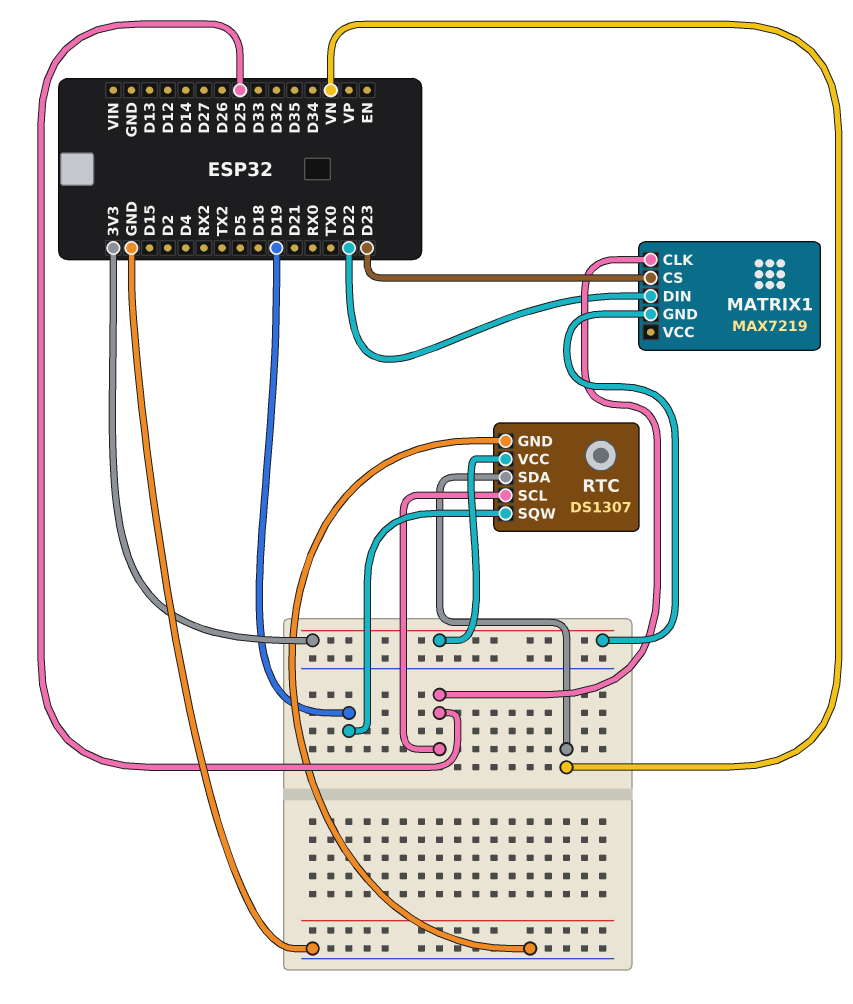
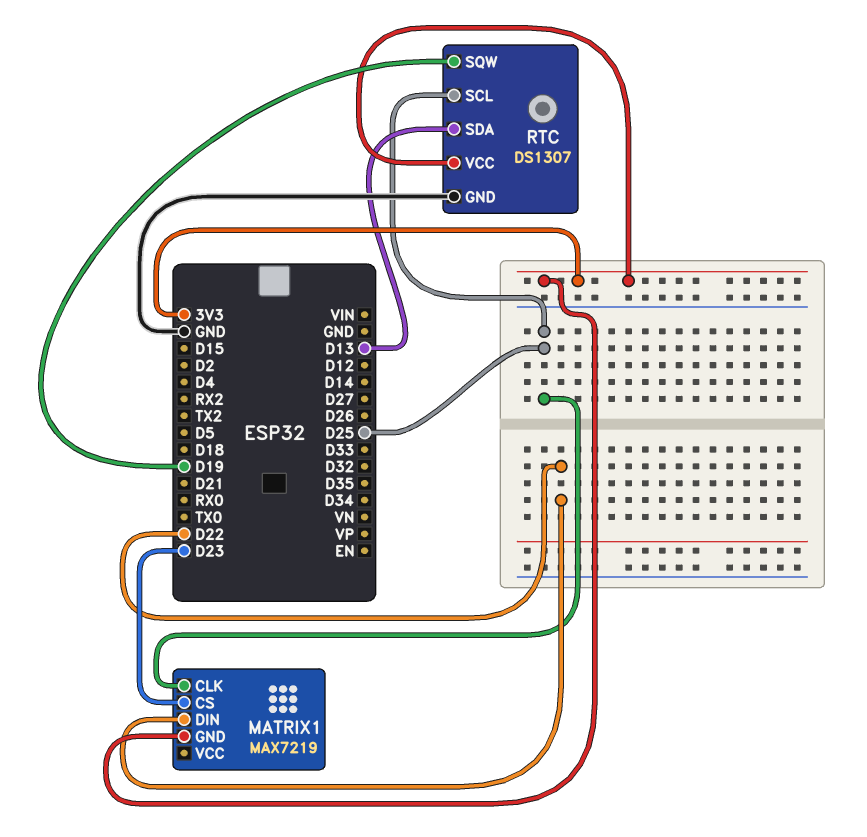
RTC pin SDA: VN -> D13

